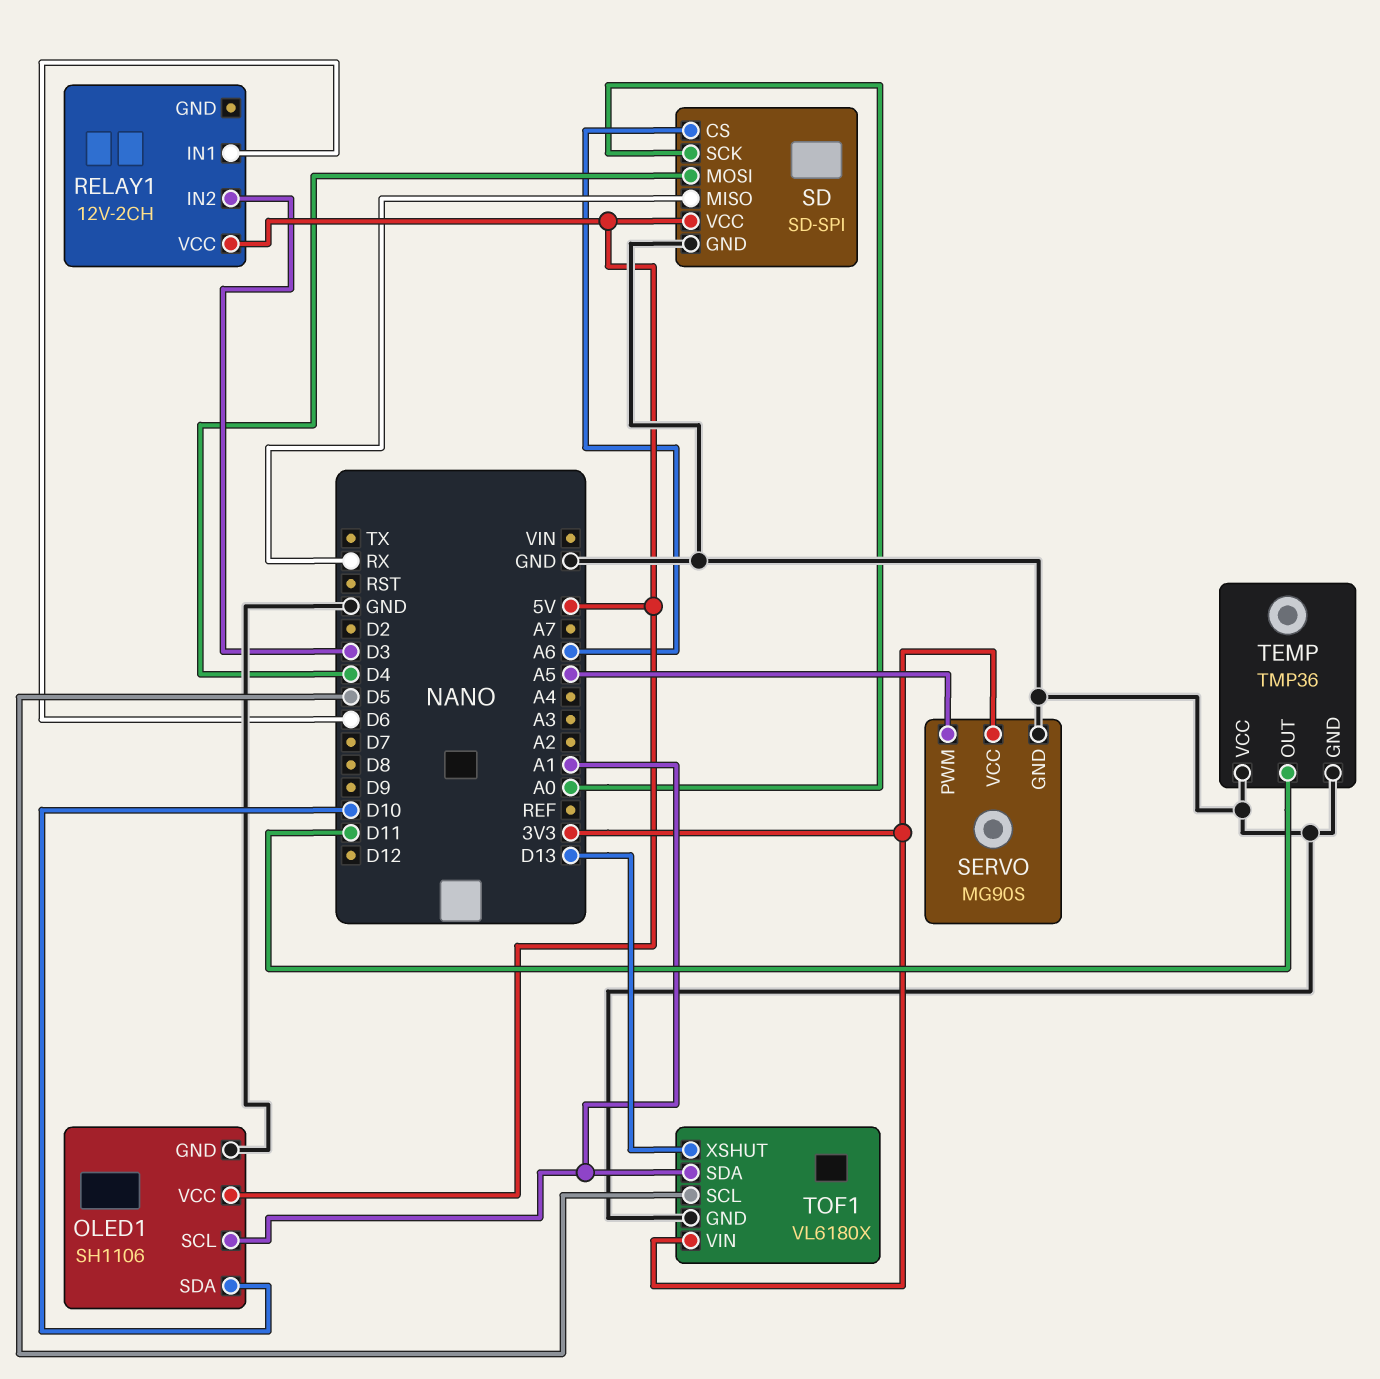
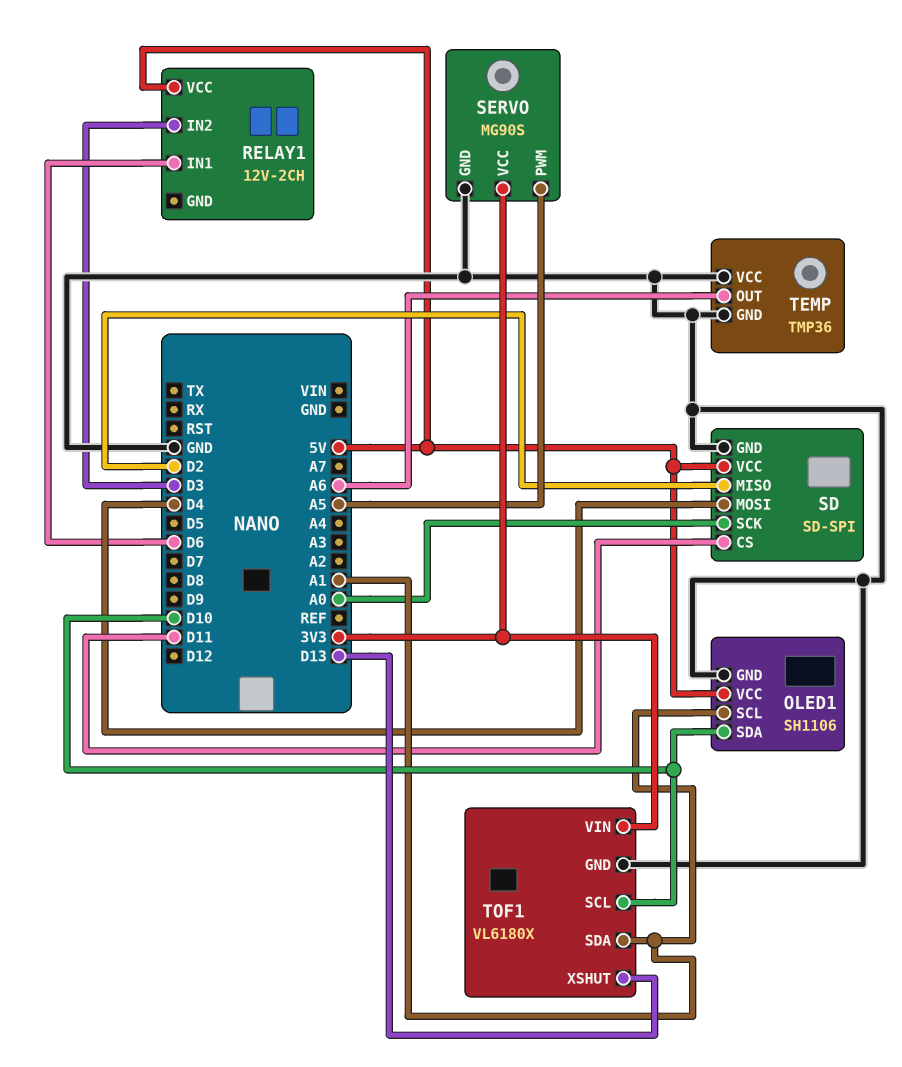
SD pin CS: A6 -> D11
SD pin MISO: RX -> D2
TEMP pin OUT: D11 -> A6
TOF1 pin SCL: D5 -> D10

